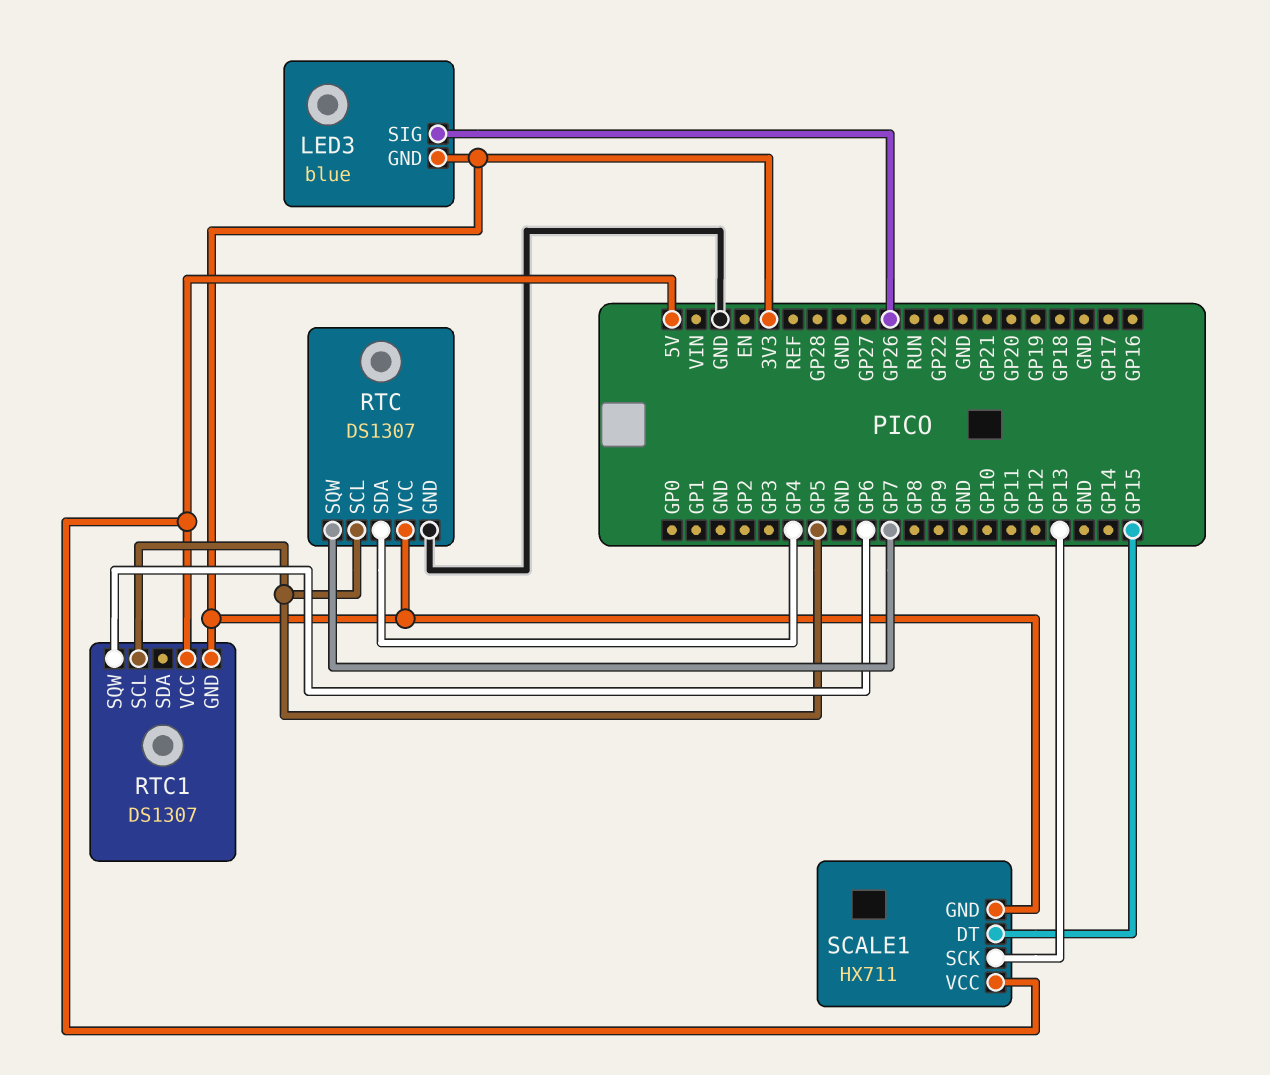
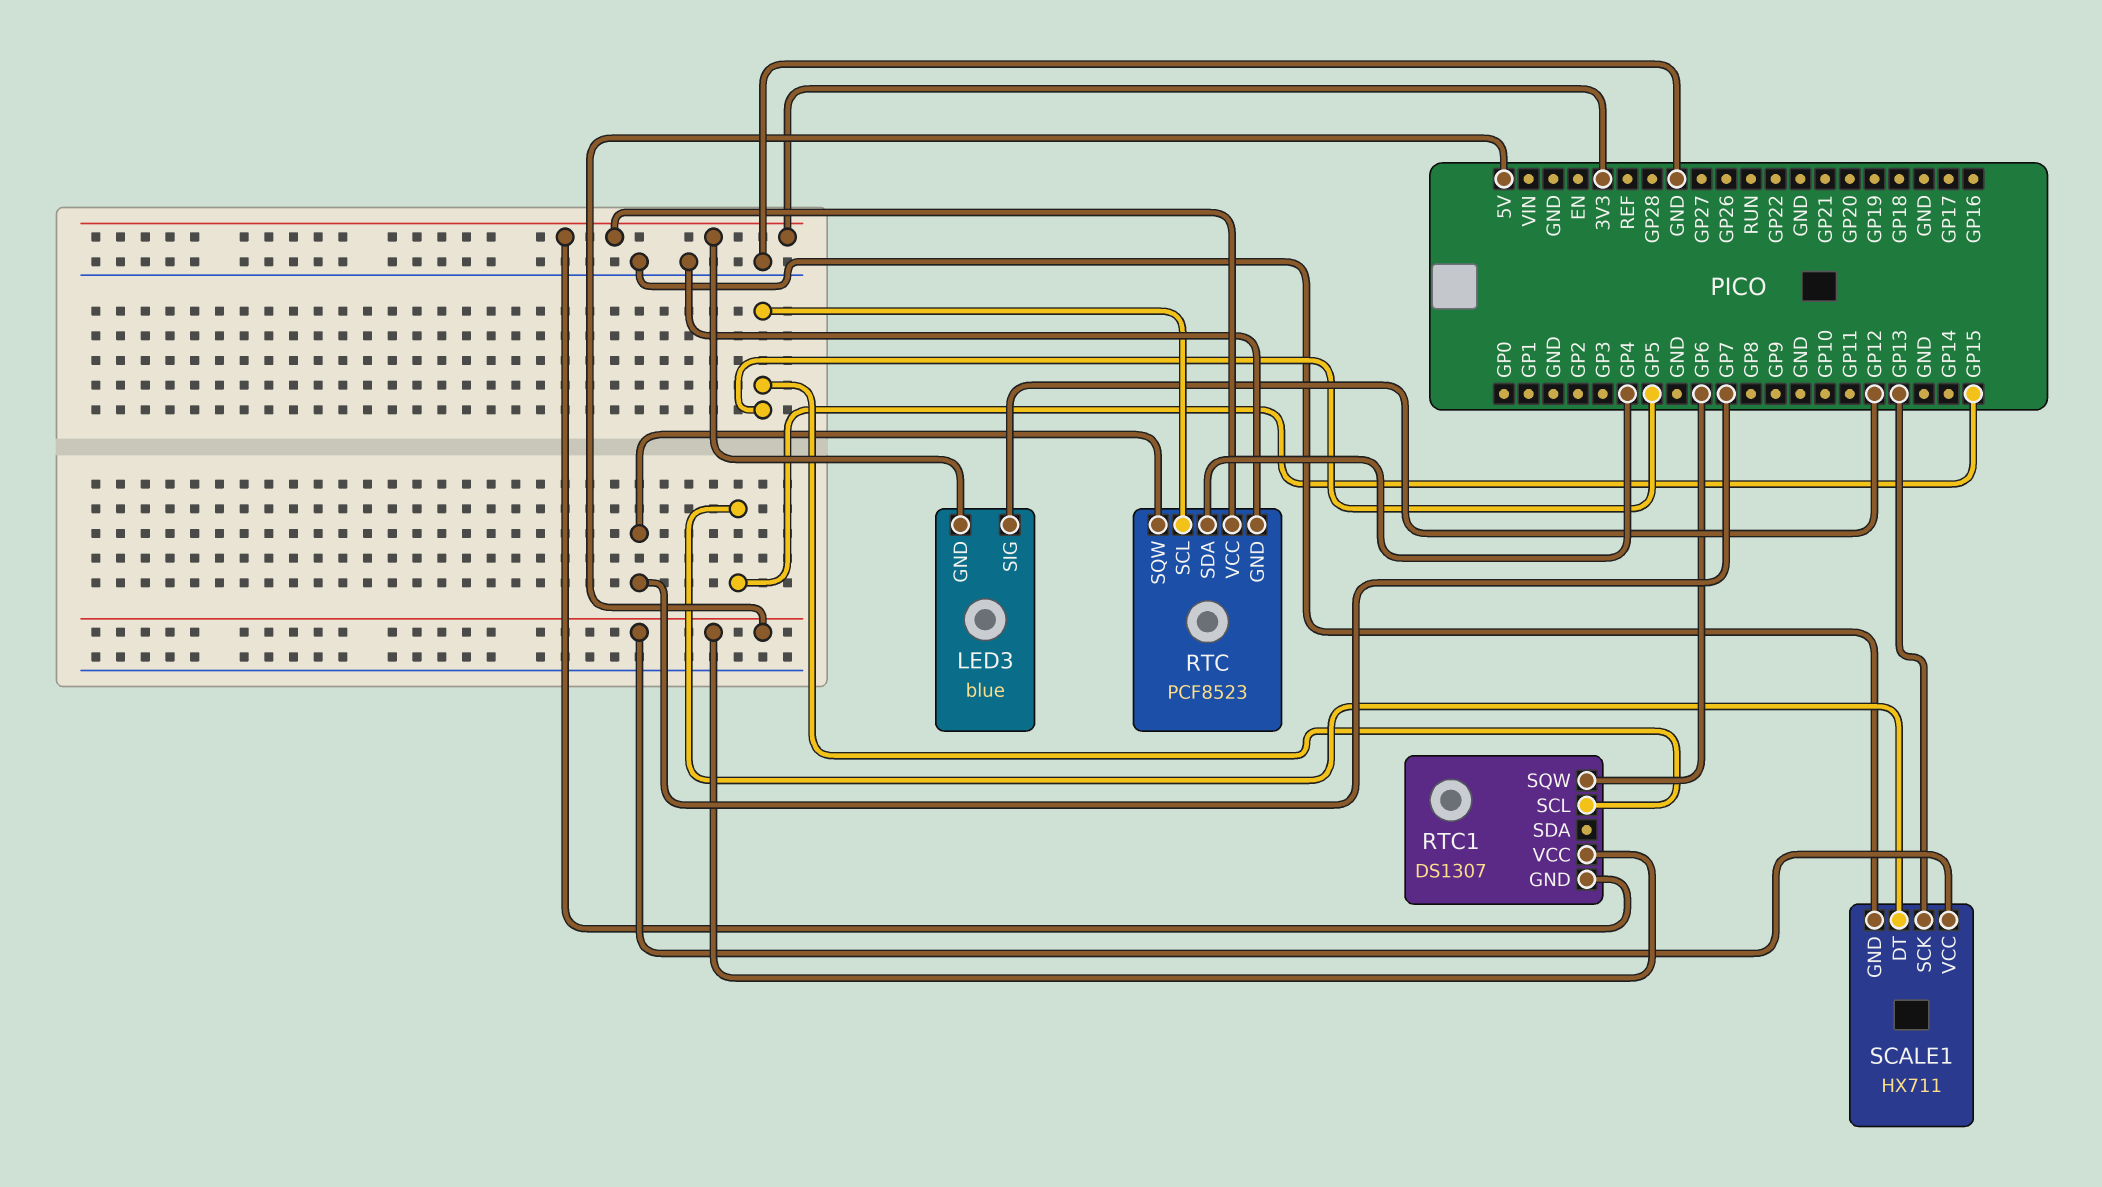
LED3 pin SIG: GP26 -> GP12
RTC: DS1307 -> PCF8523
SCALE1 pin GND: 3V3 -> GND

